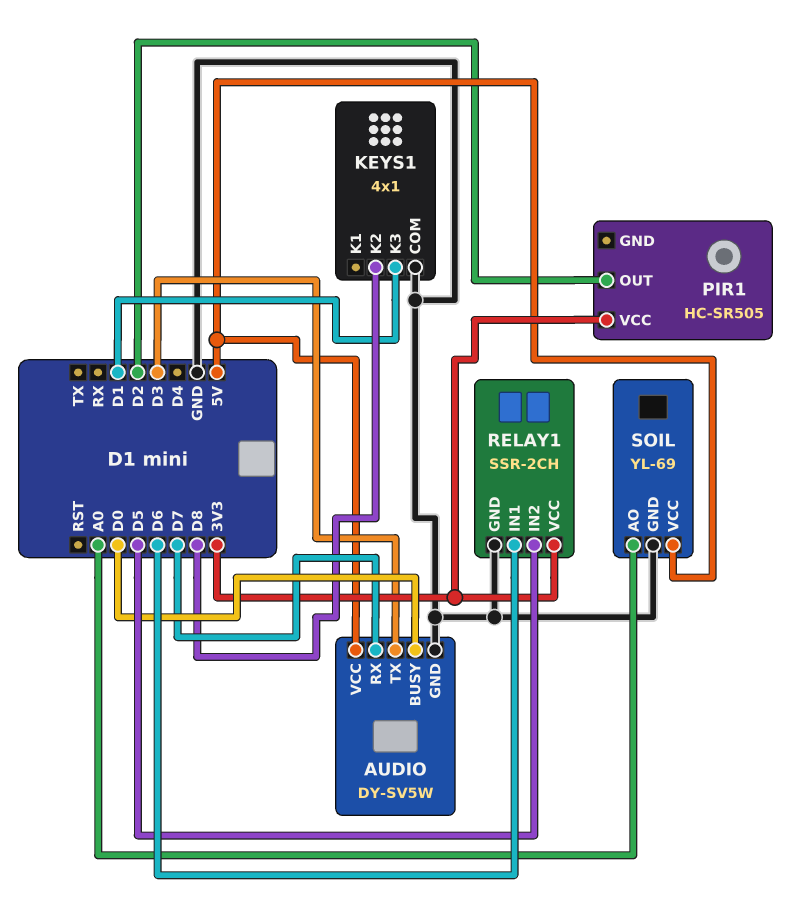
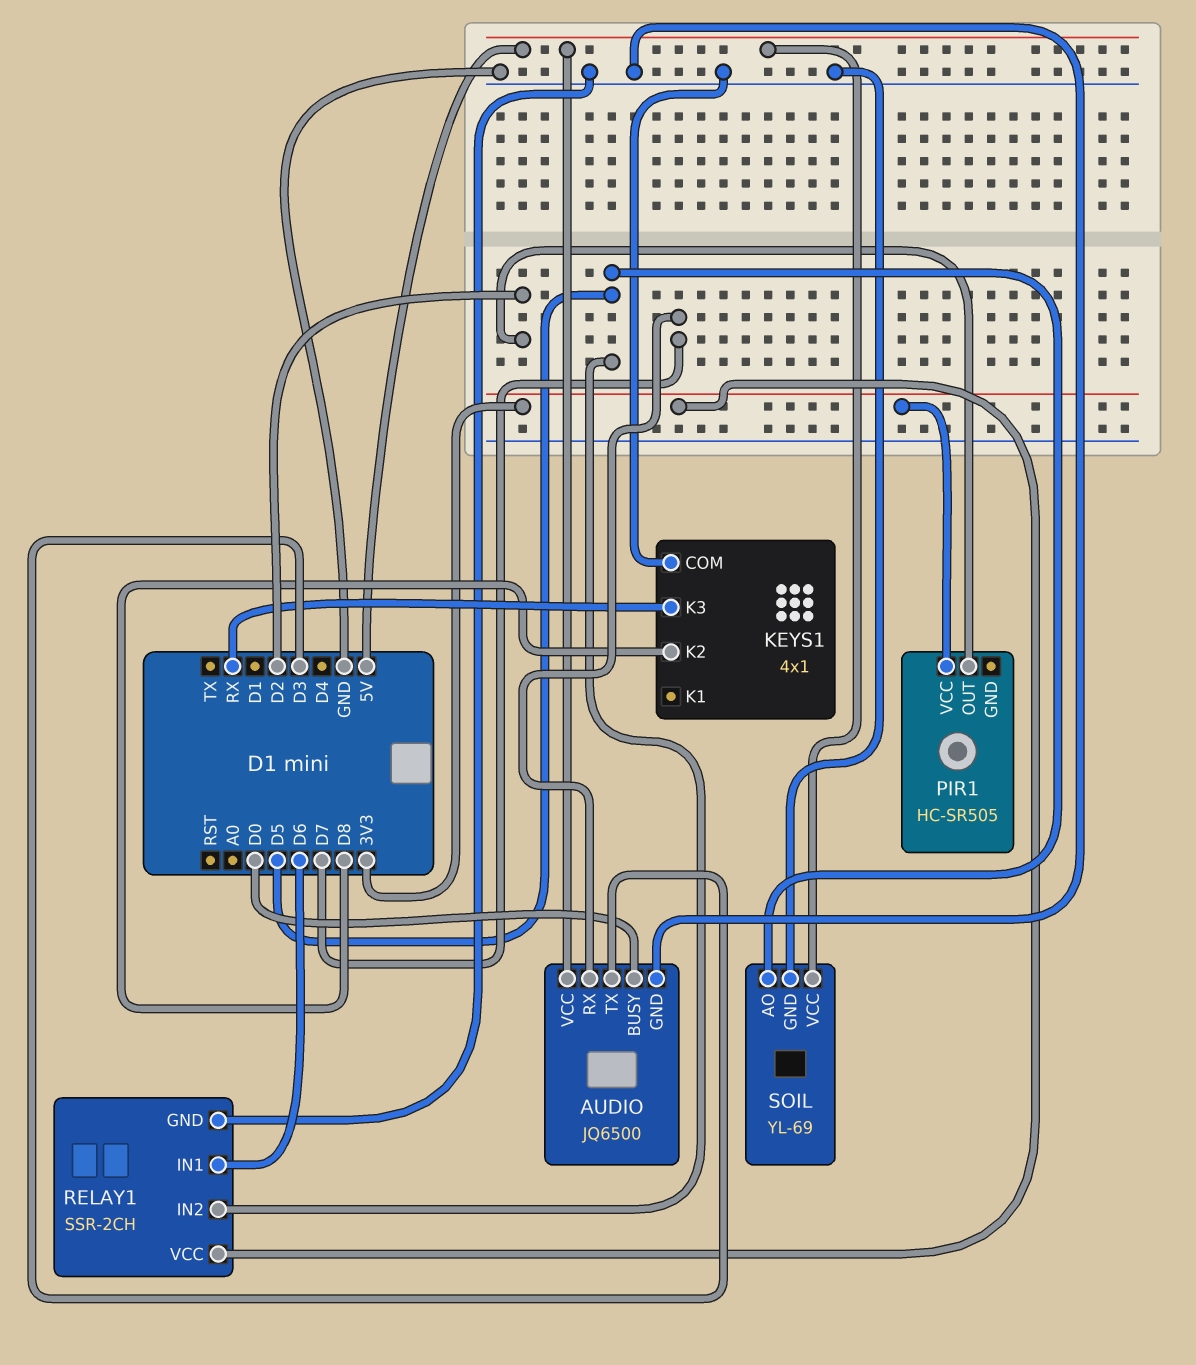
AUDIO: DY-SV5W -> JQ6500
KEYS1 pin K3: D1 -> RX
SOIL pin AO: A0 -> D5

